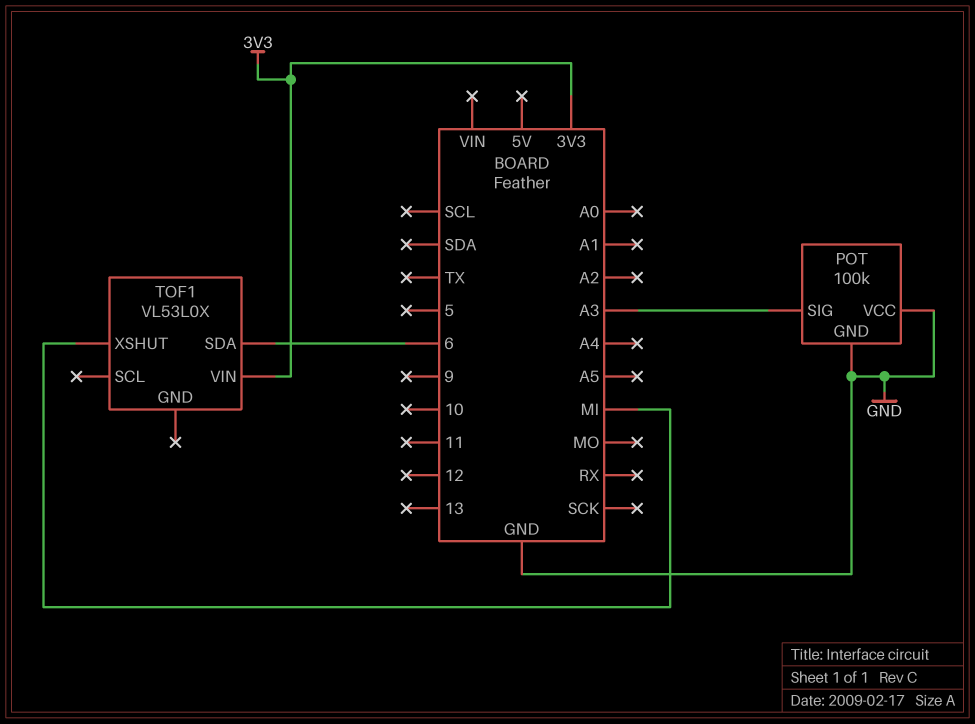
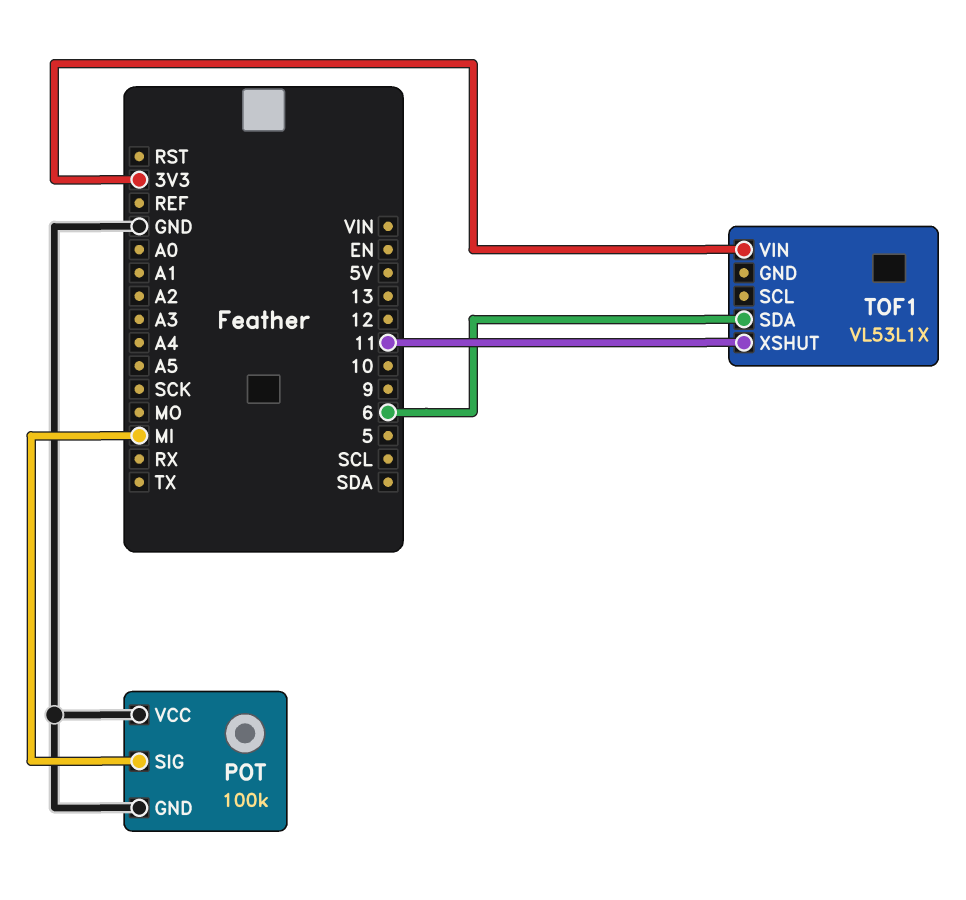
POT pin SIG: A3 -> MI
TOF1: VL53L0X -> VL53L1X
TOF1 pin XSHUT: MI -> 11

